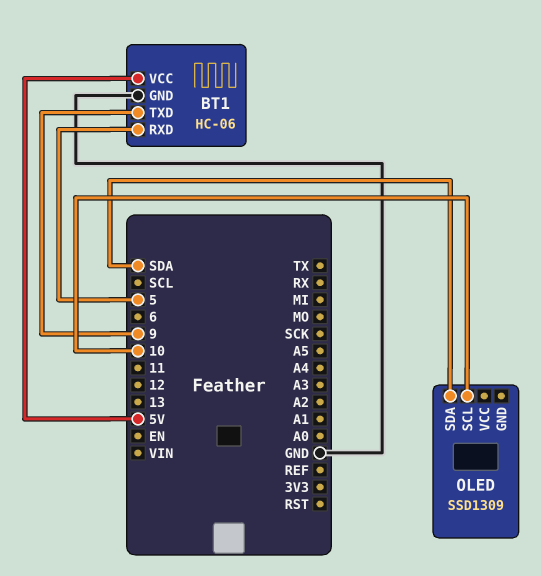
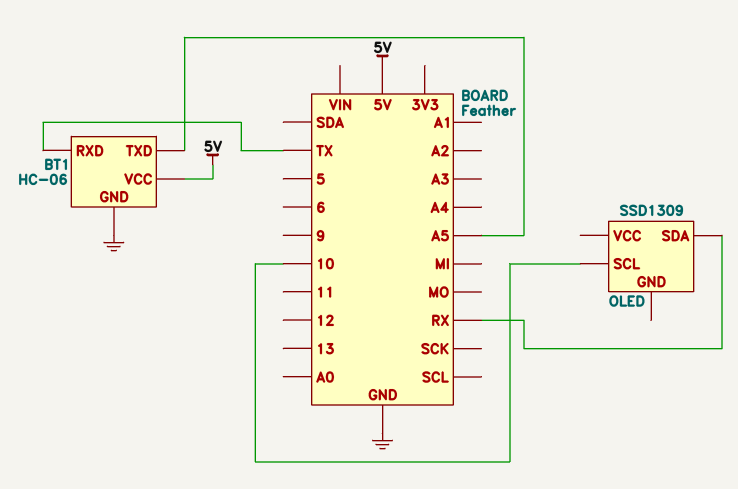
BT1 pin RXD: 5 -> TX
BT1 pin TXD: 9 -> A5
OLED pin SDA: SDA -> RX

